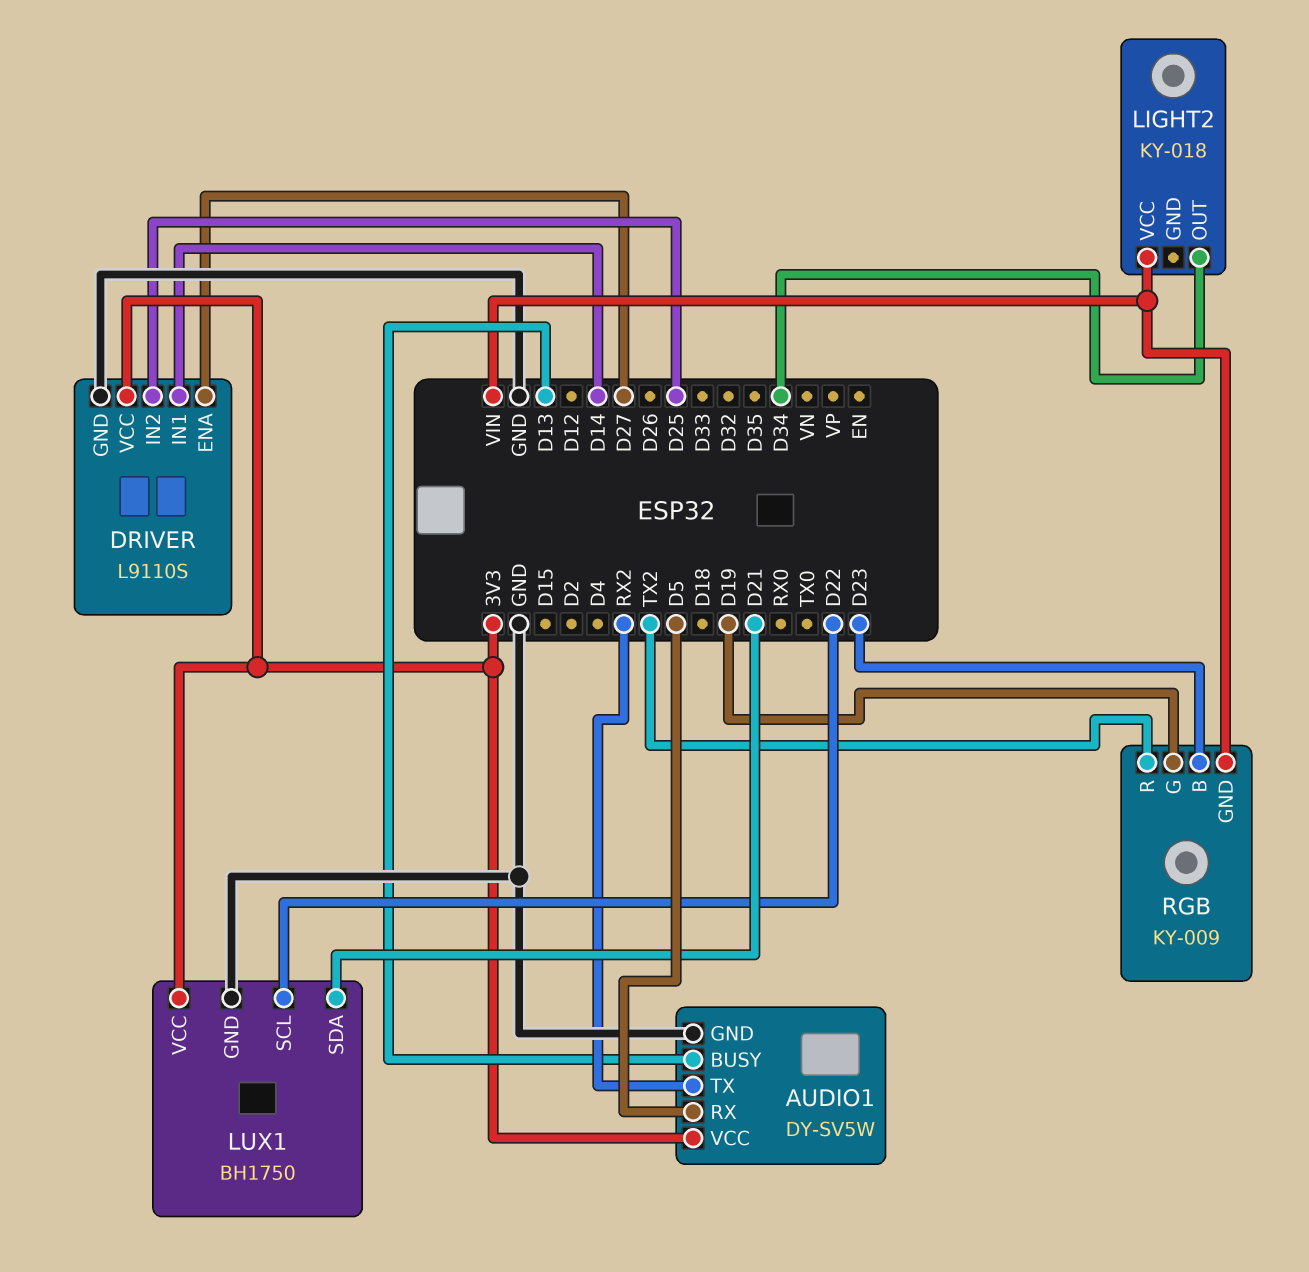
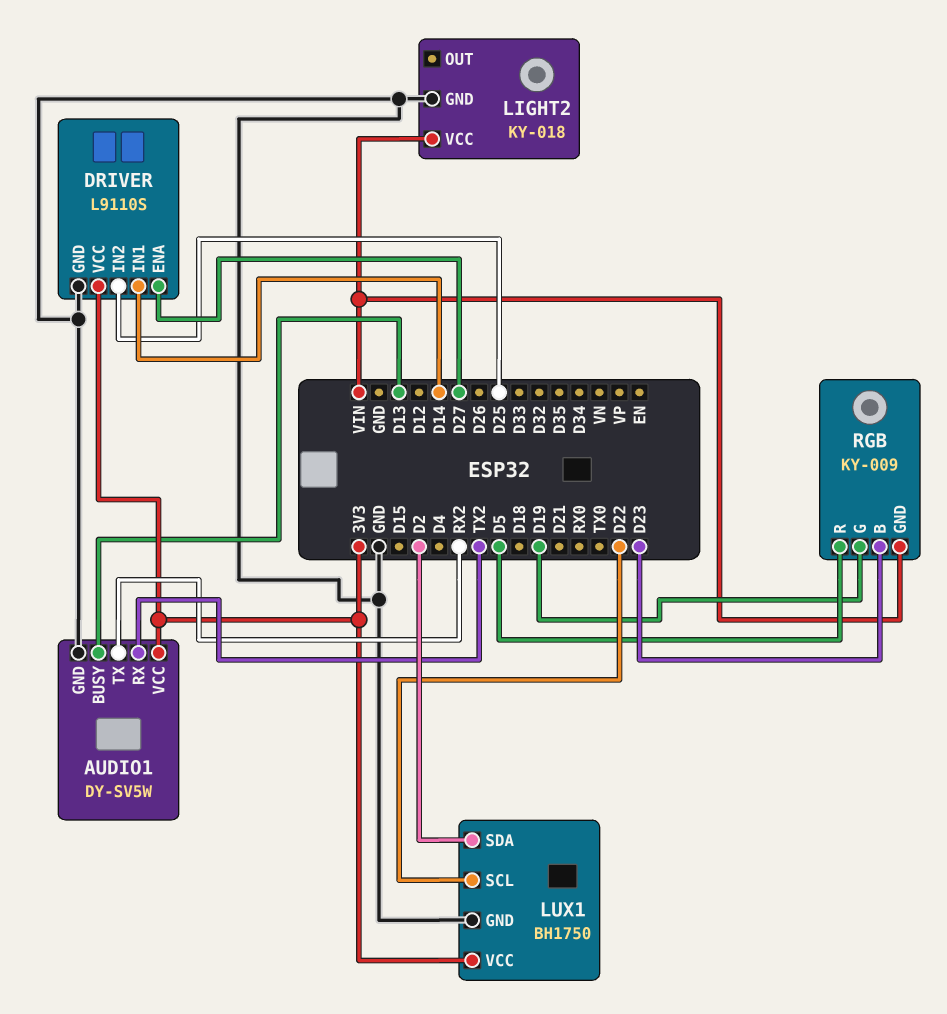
AUDIO1 pin RX: D5 -> TX2
LIGHT2 pin GND: none -> GND
LIGHT2 pin OUT: D34 -> none
LUX1 pin SDA: D21 -> D2
RGB pin R: TX2 -> D5

